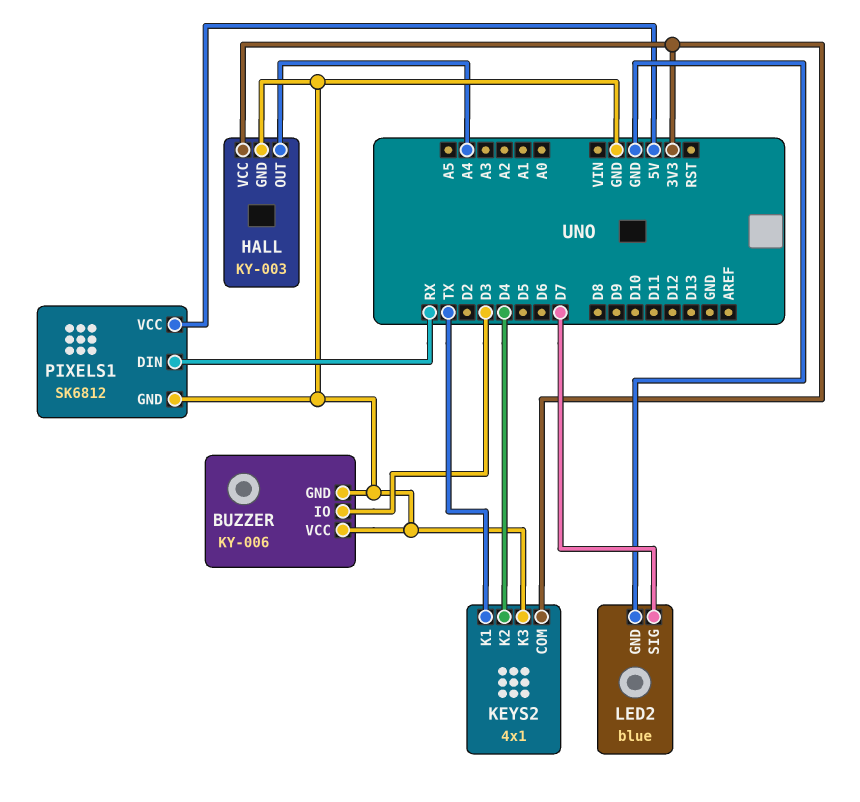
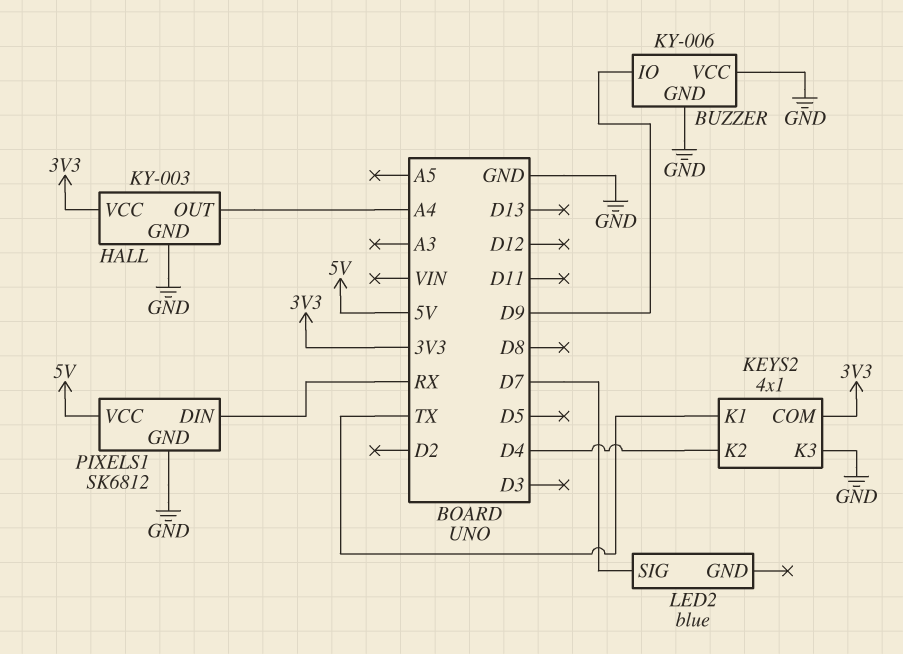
BUZZER pin IO: D3 -> D9
LED2 pin GND: GND -> none

